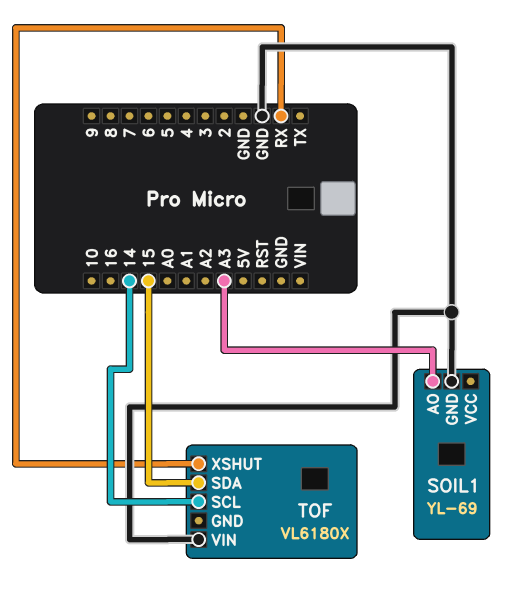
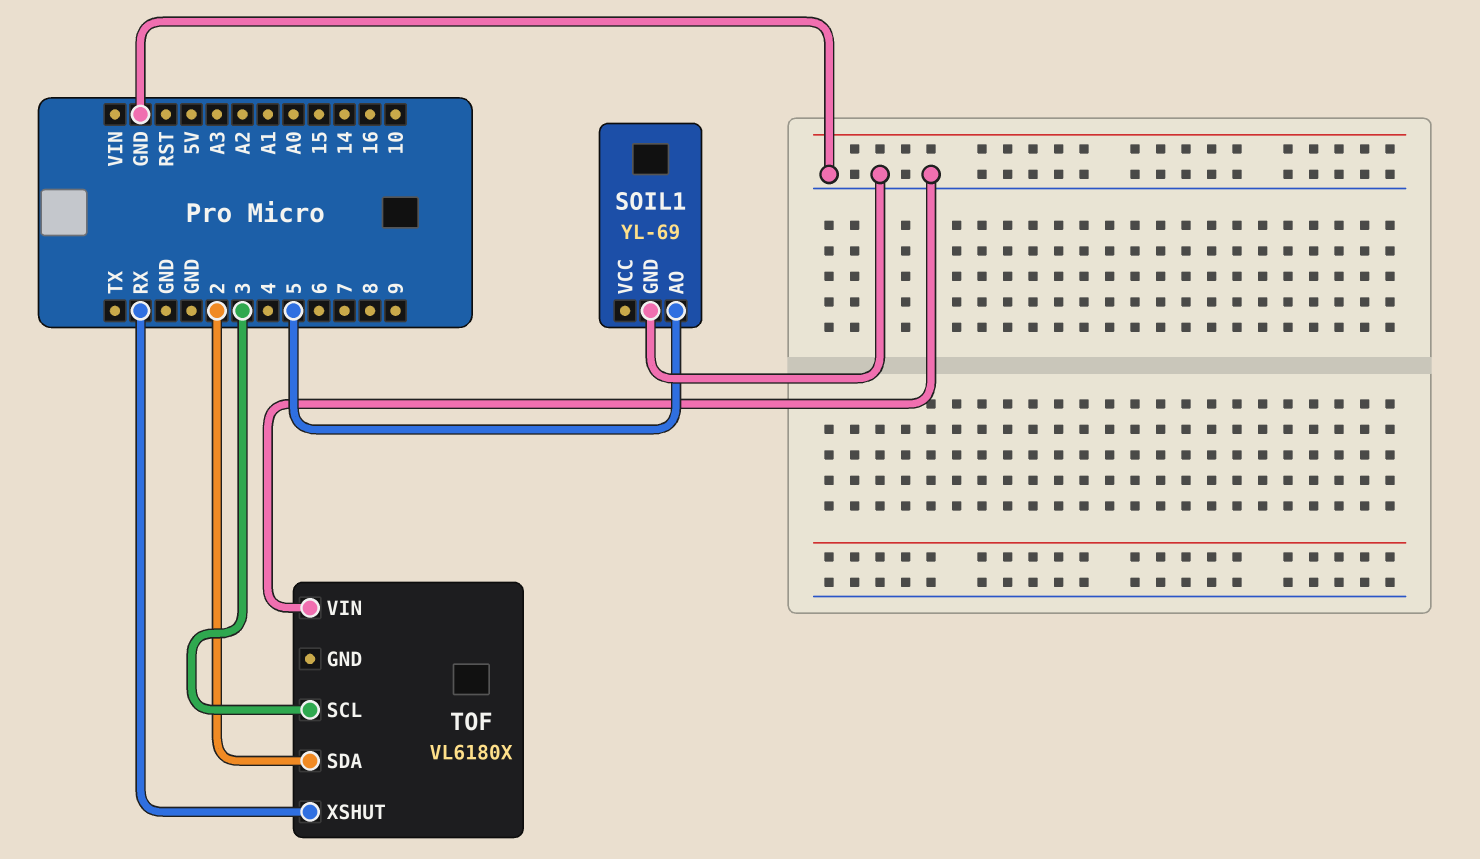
SOIL1 pin AO: A3 -> 5
TOF pin SCL: 14 -> 3
TOF pin SDA: 15 -> 2

